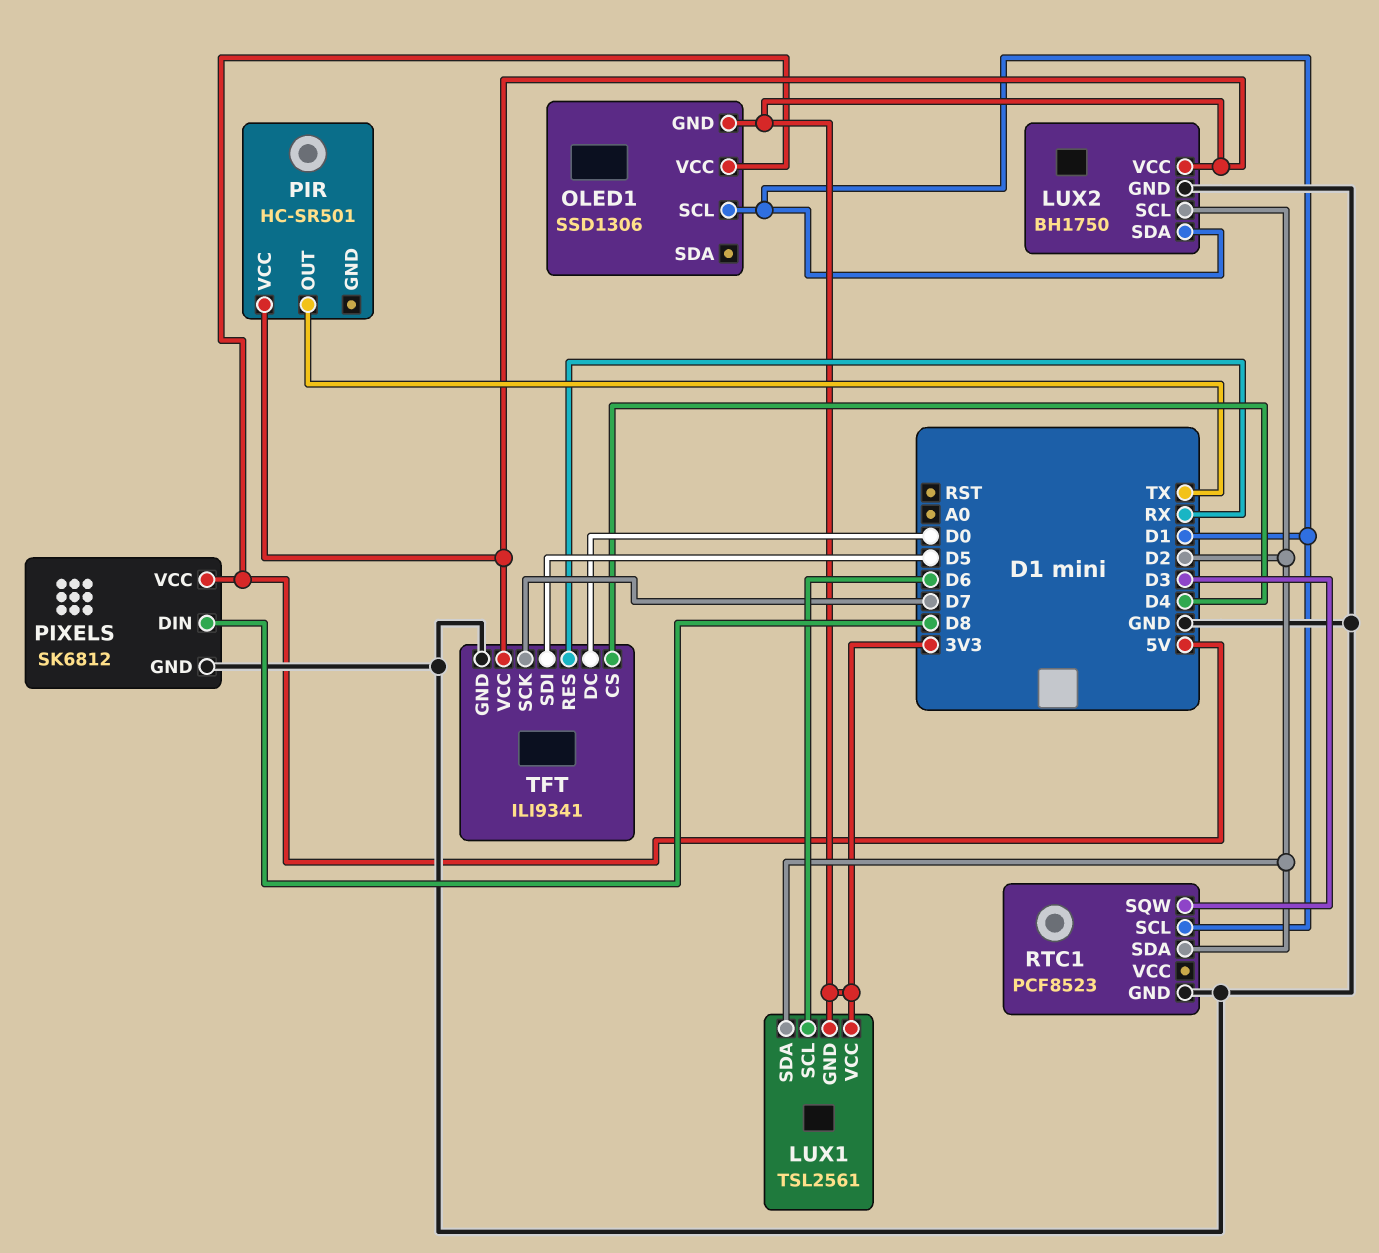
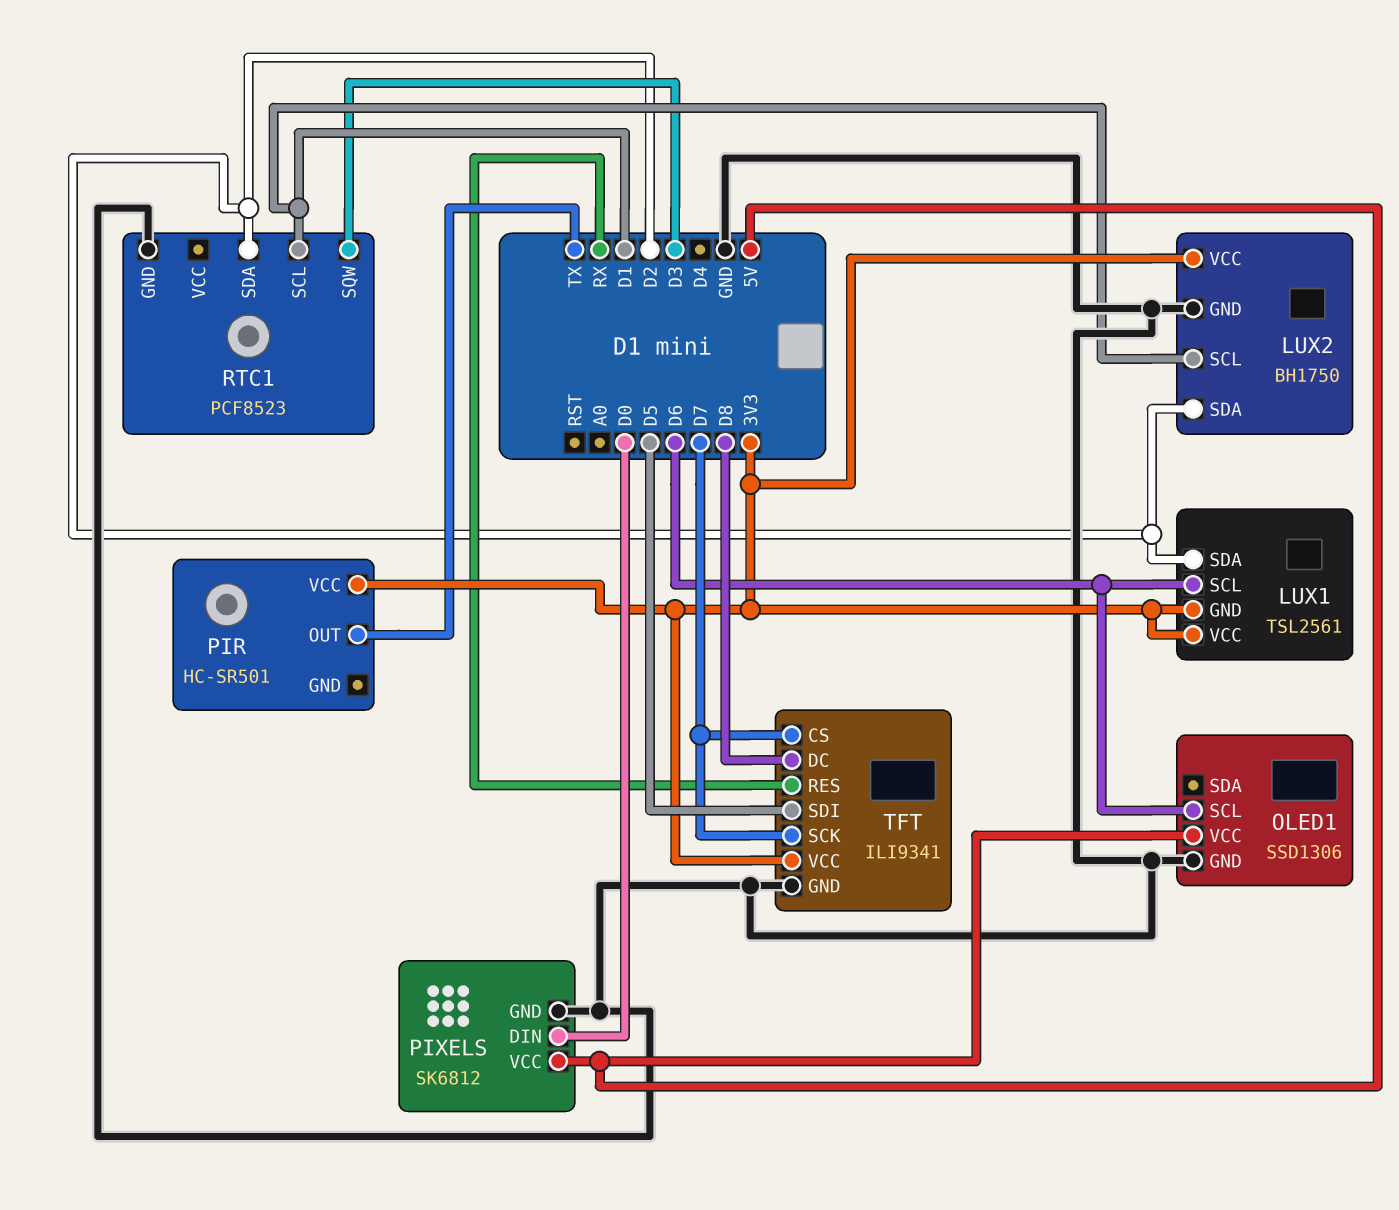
LUX2 pin SCL: D2 -> D1
LUX2 pin SDA: D1 -> D2
OLED1 pin GND: 3V3 -> GND
OLED1 pin SCL: D1 -> D6
PIXELS pin DIN: D8 -> D0
TFT pin CS: D4 -> D7
TFT pin DC: D0 -> D8

